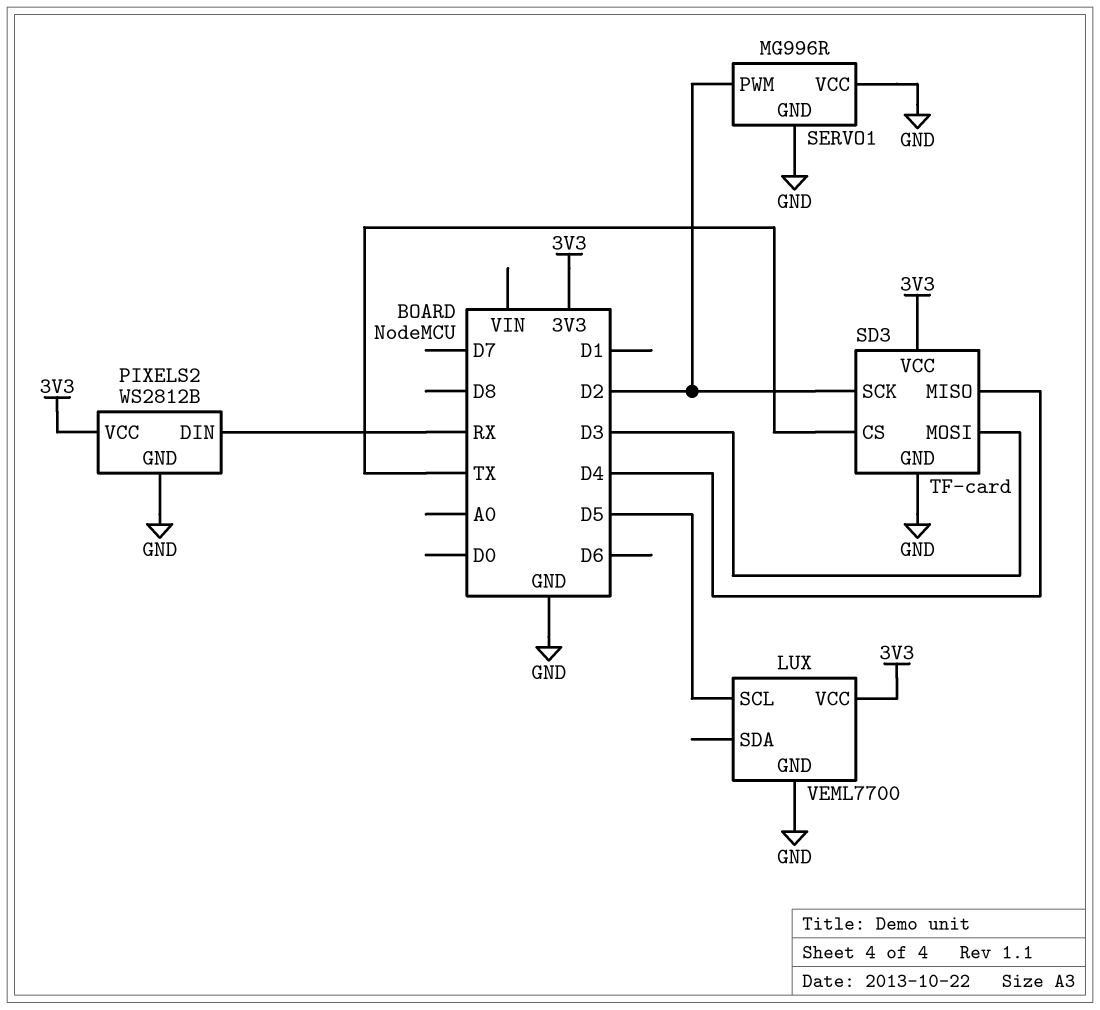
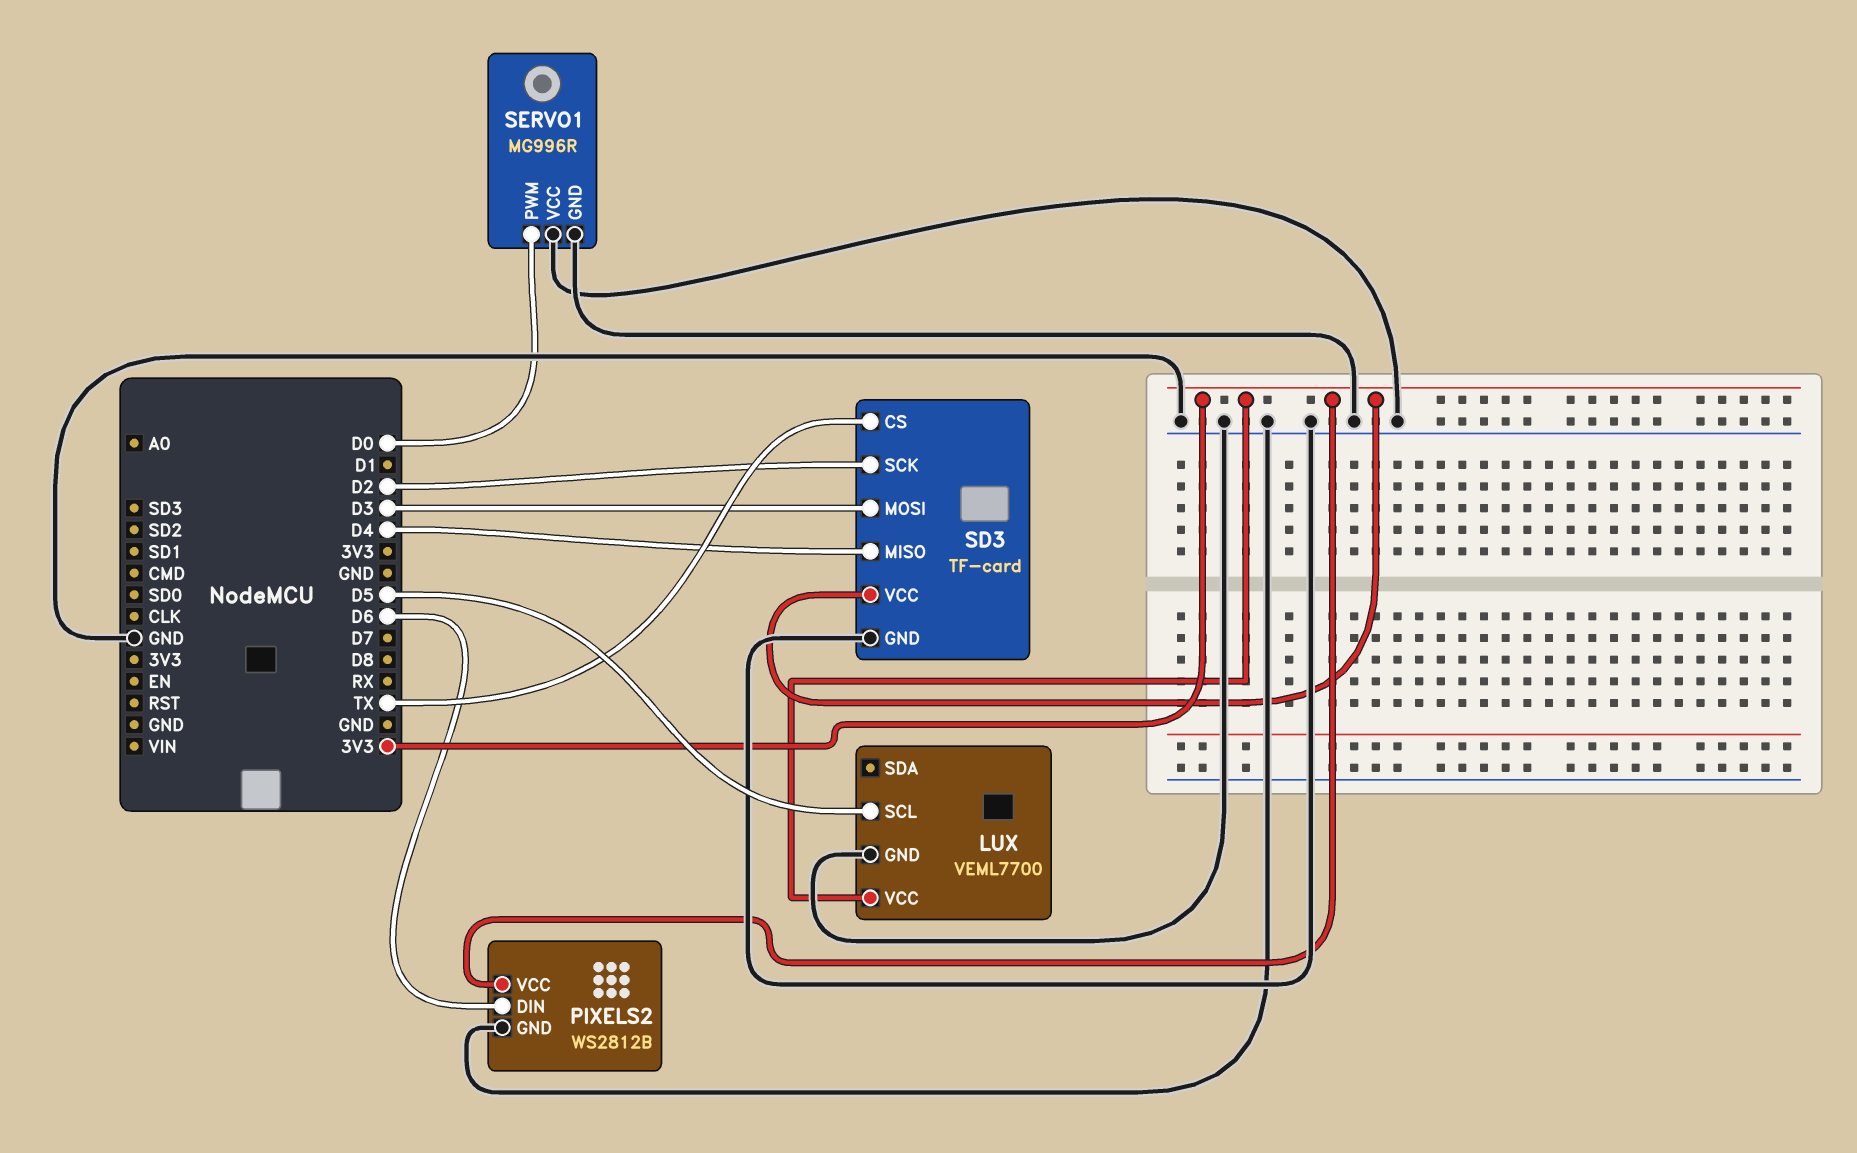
PIXELS2 pin DIN: RX -> D6
SERVO1 pin PWM: D2 -> D0

